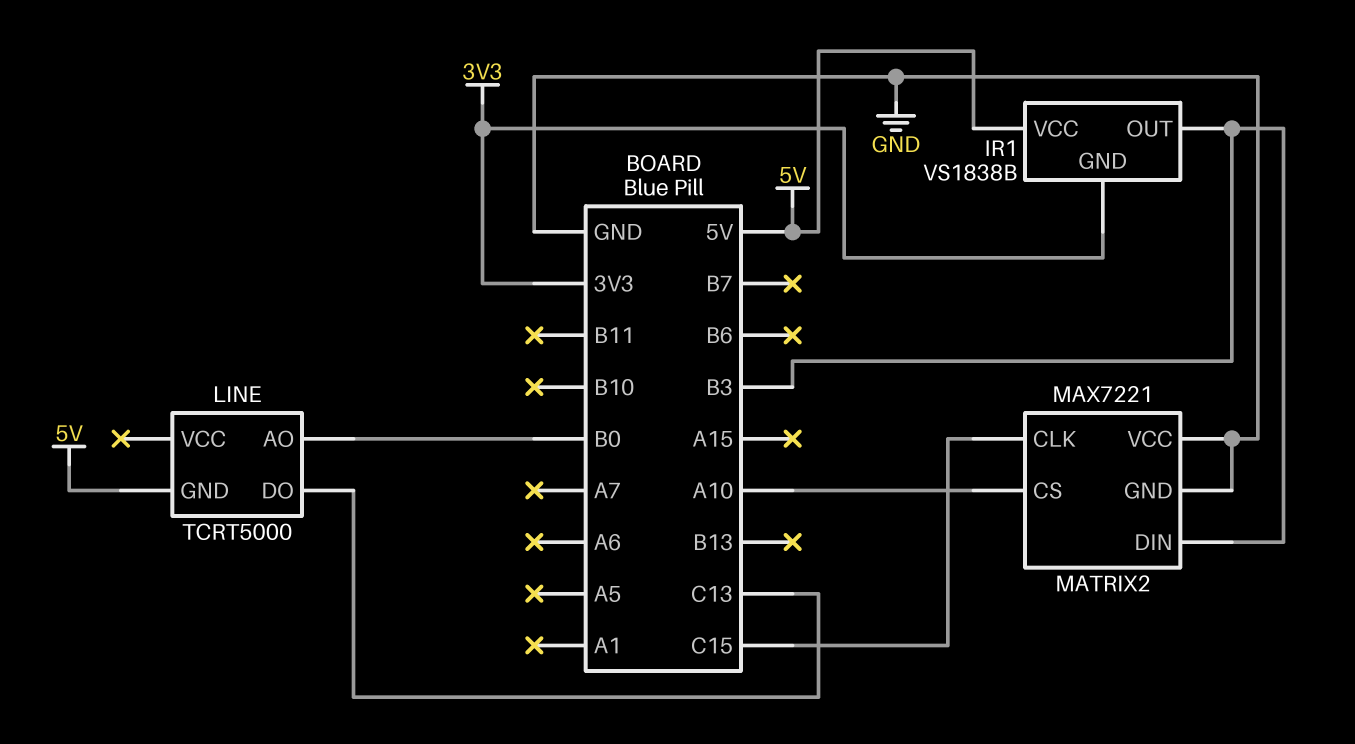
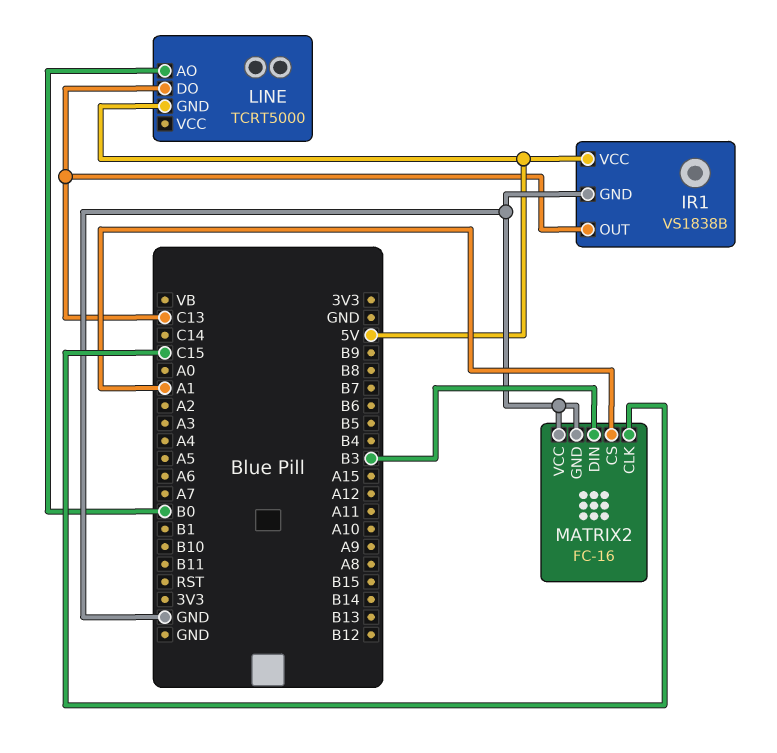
IR1 pin GND: 3V3 -> GND
IR1 pin OUT: B3 -> C13
MATRIX2: MAX7221 -> FC-16
MATRIX2 pin CS: A10 -> A1

